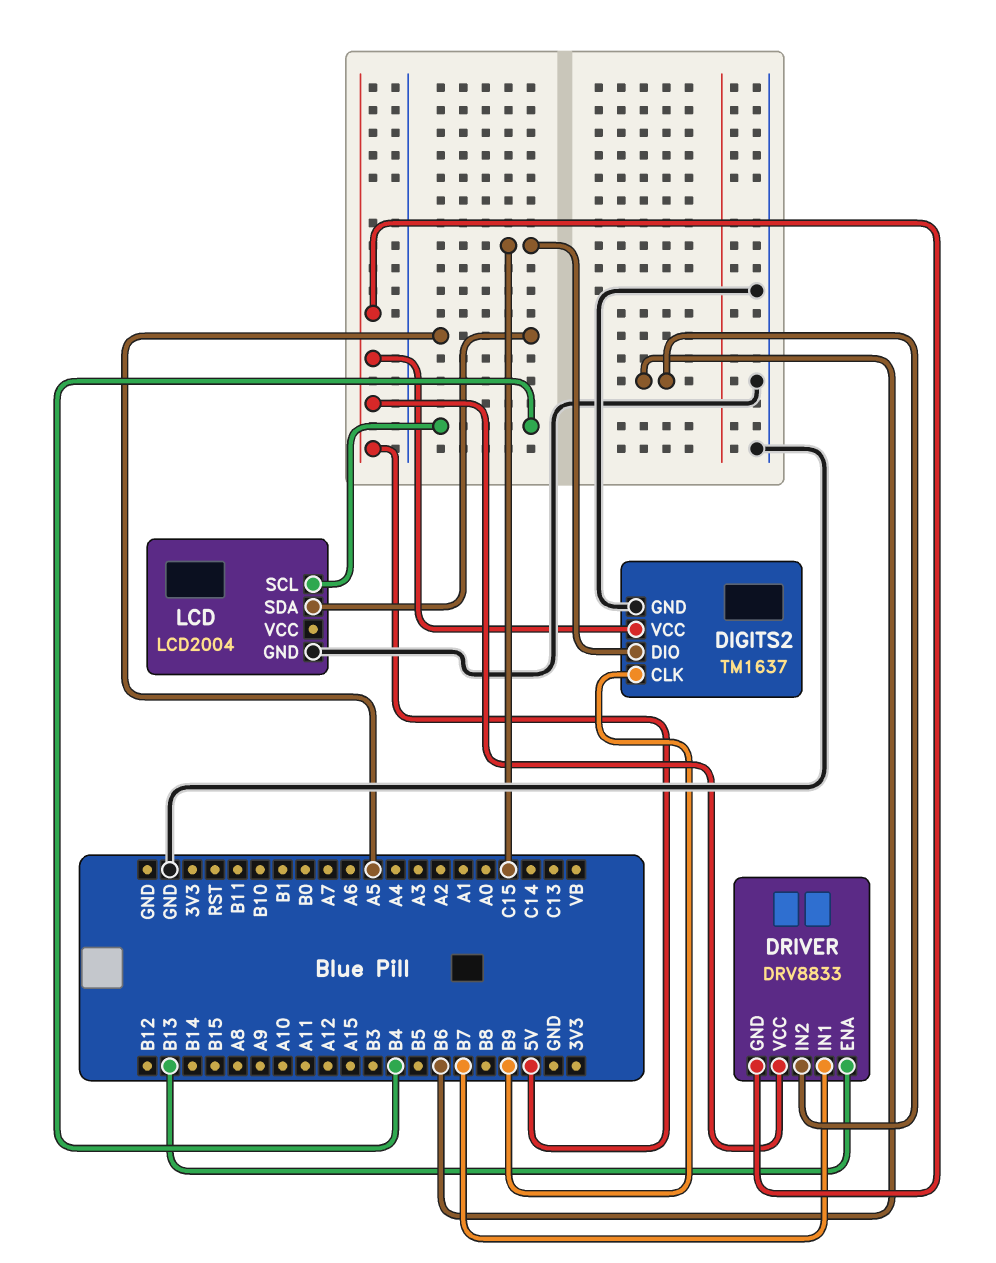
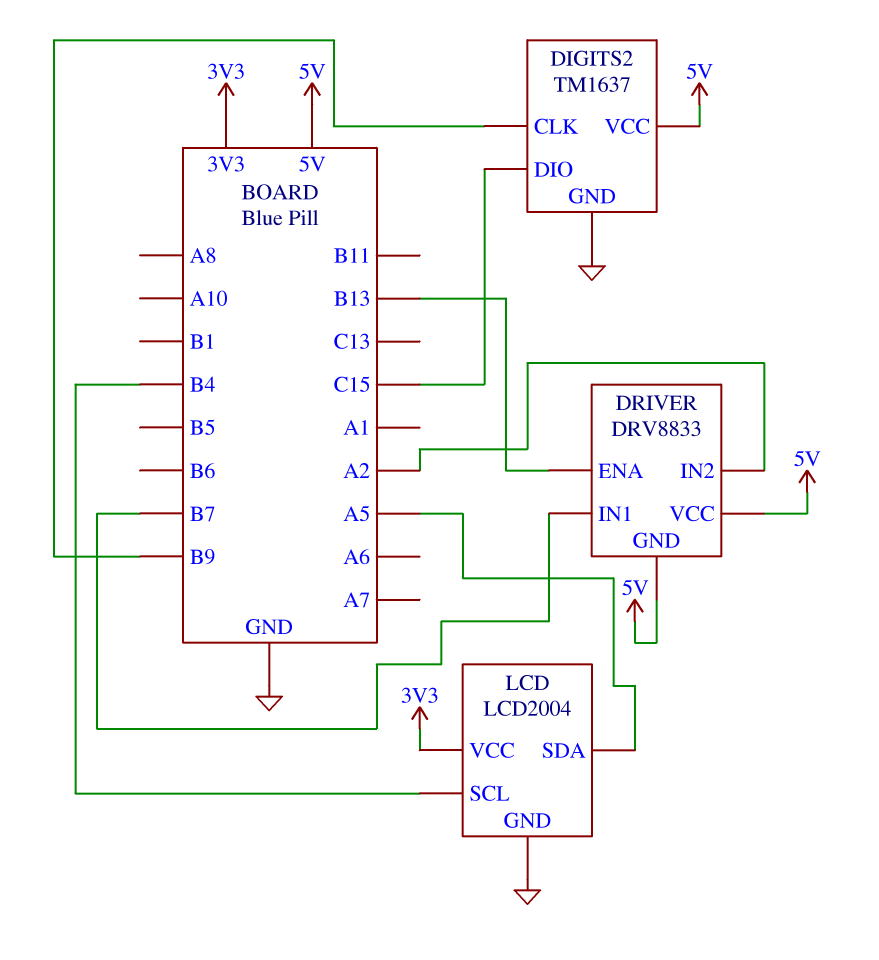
DRIVER pin IN2: B6 -> A2
LCD pin VCC: none -> 3V3

